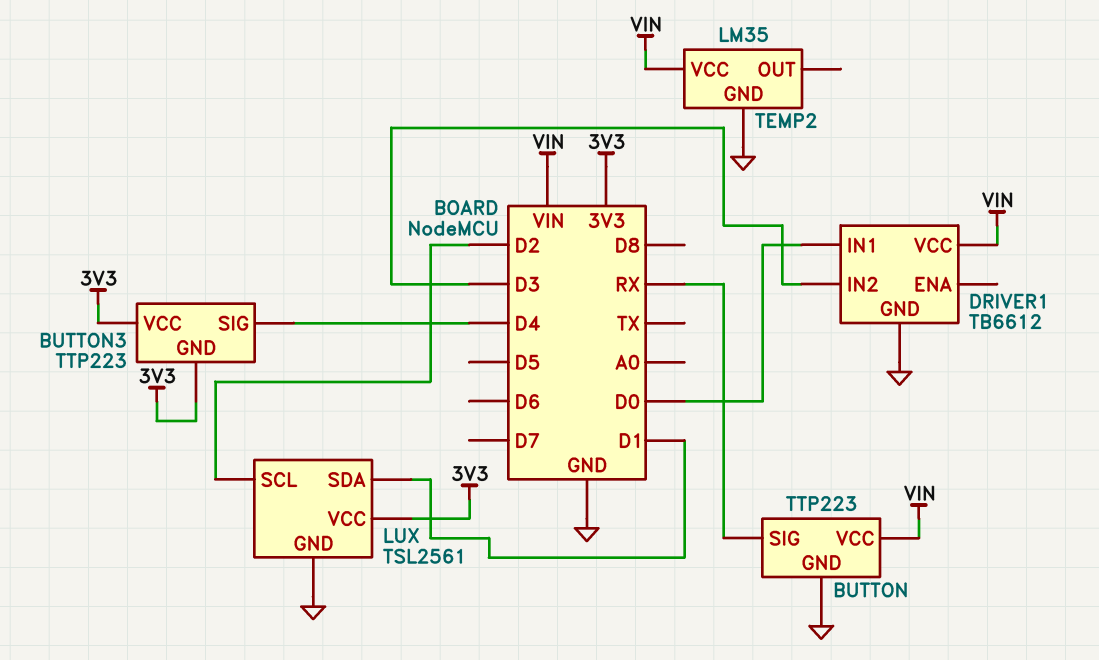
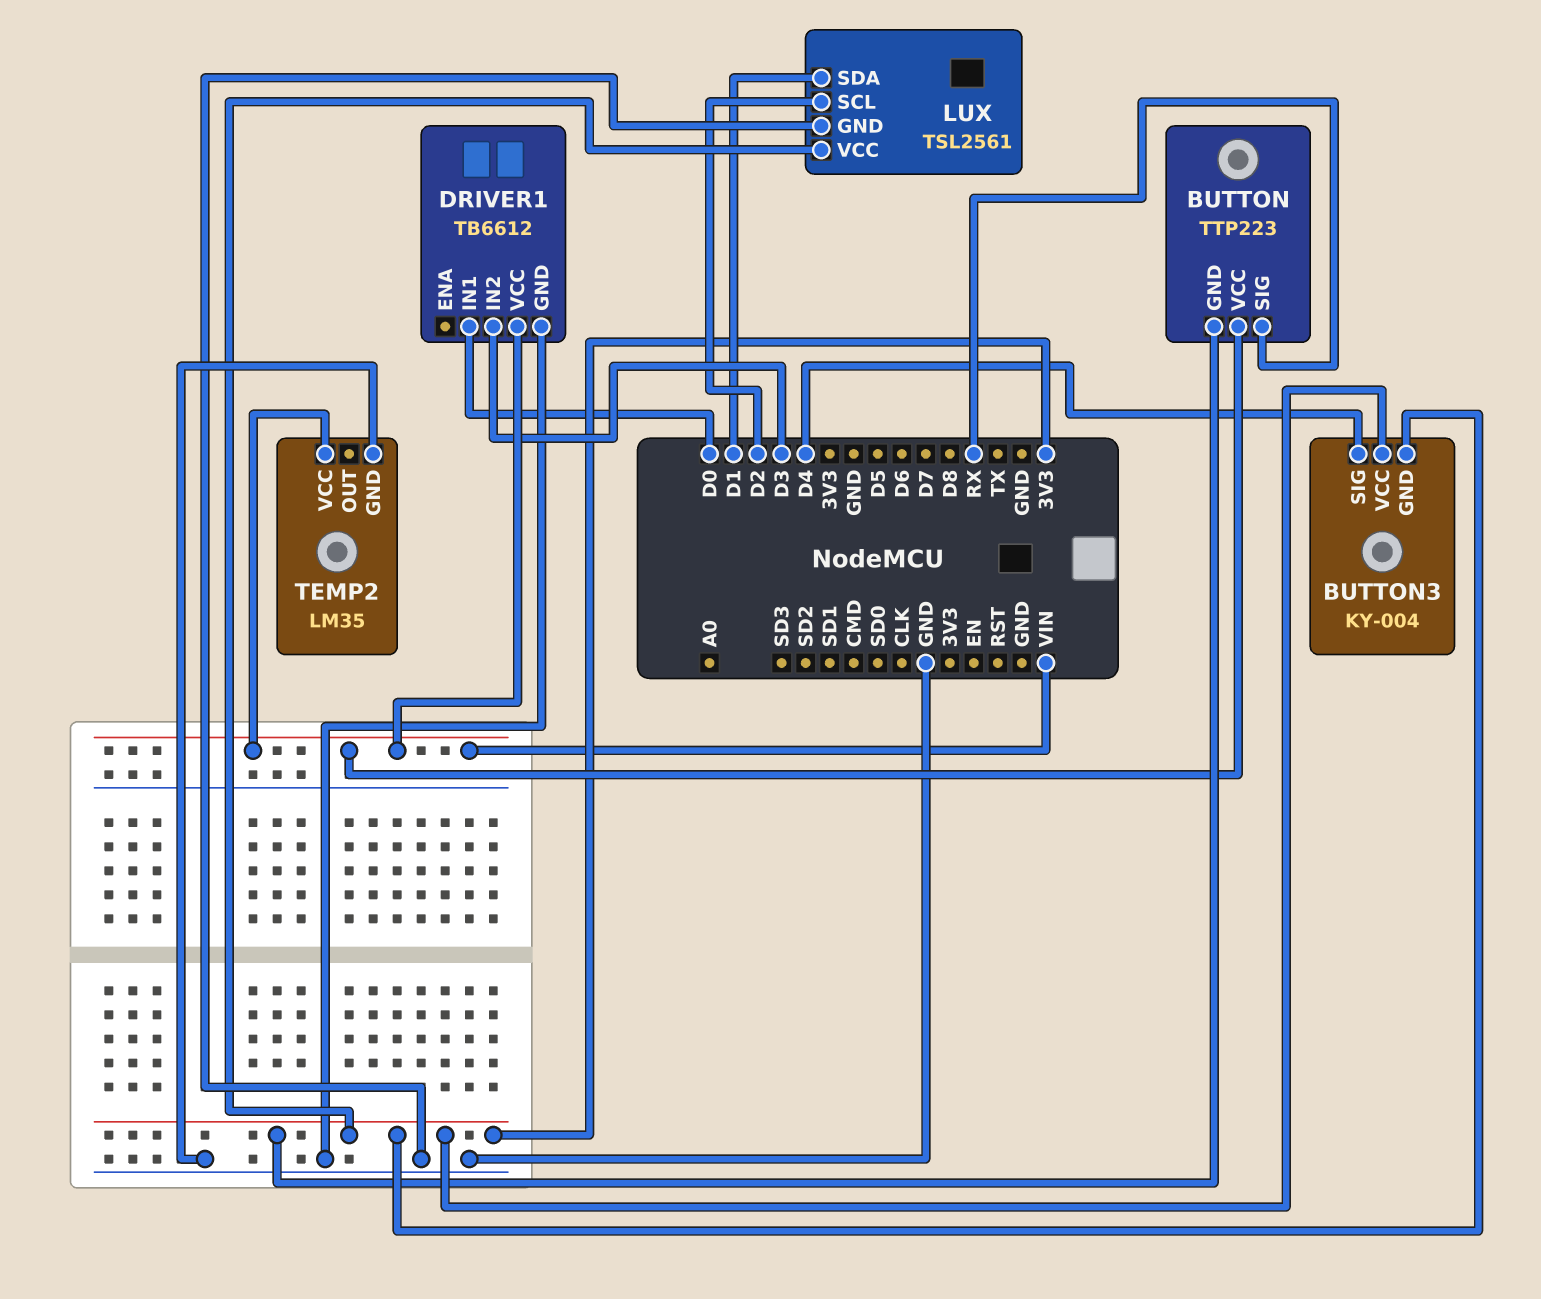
BUTTON pin GND: GND -> 3V3
BUTTON3: TTP223 -> KY-004

